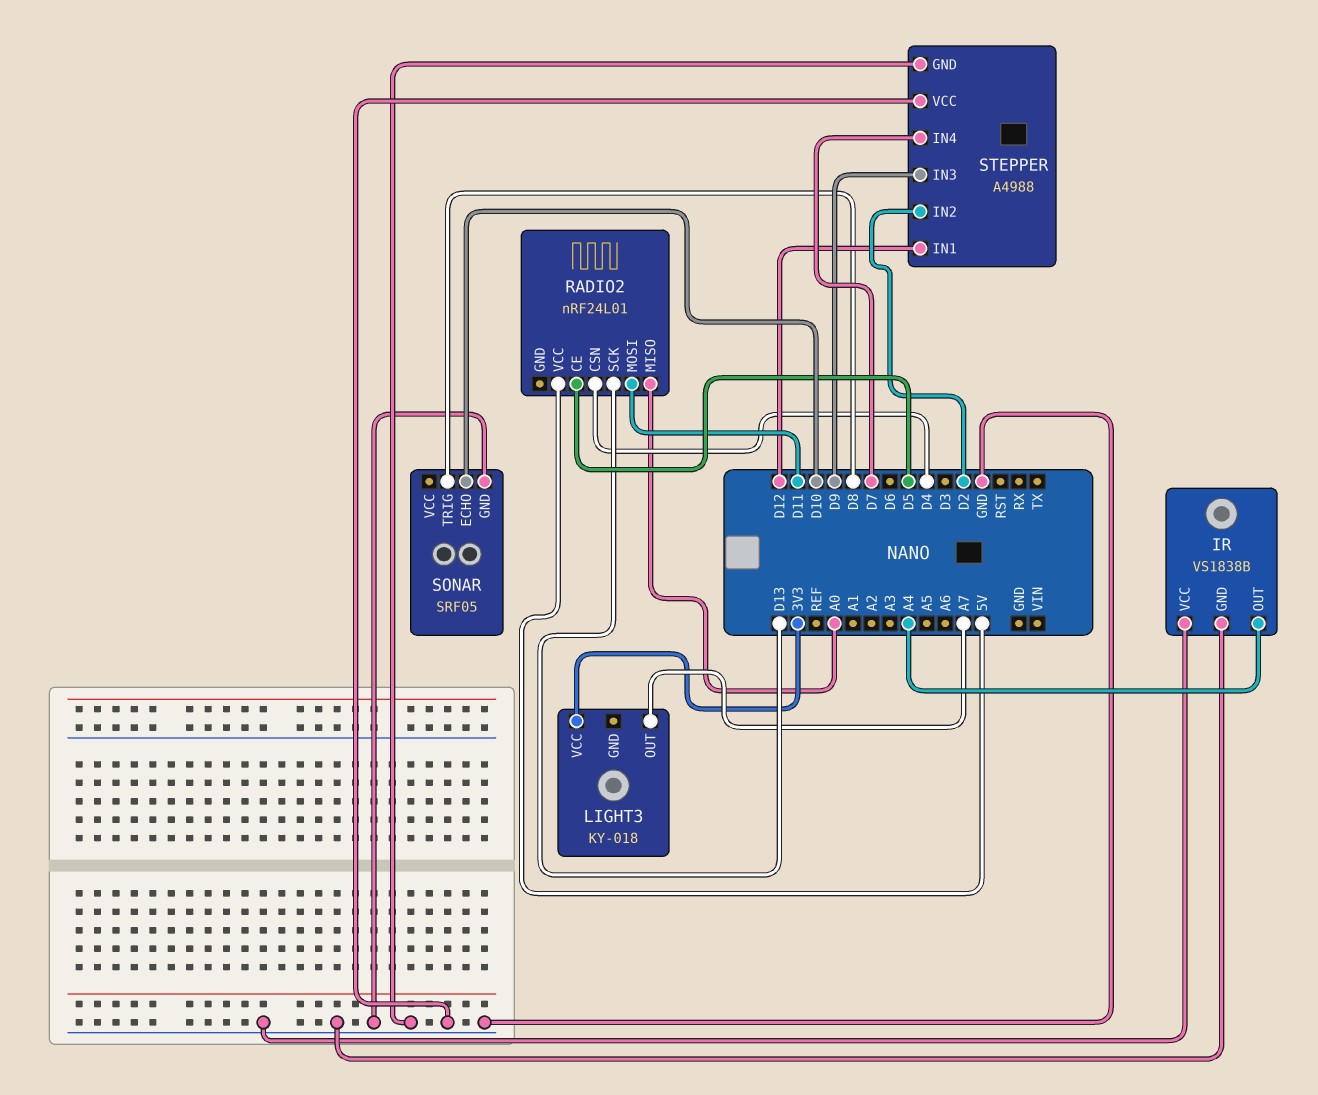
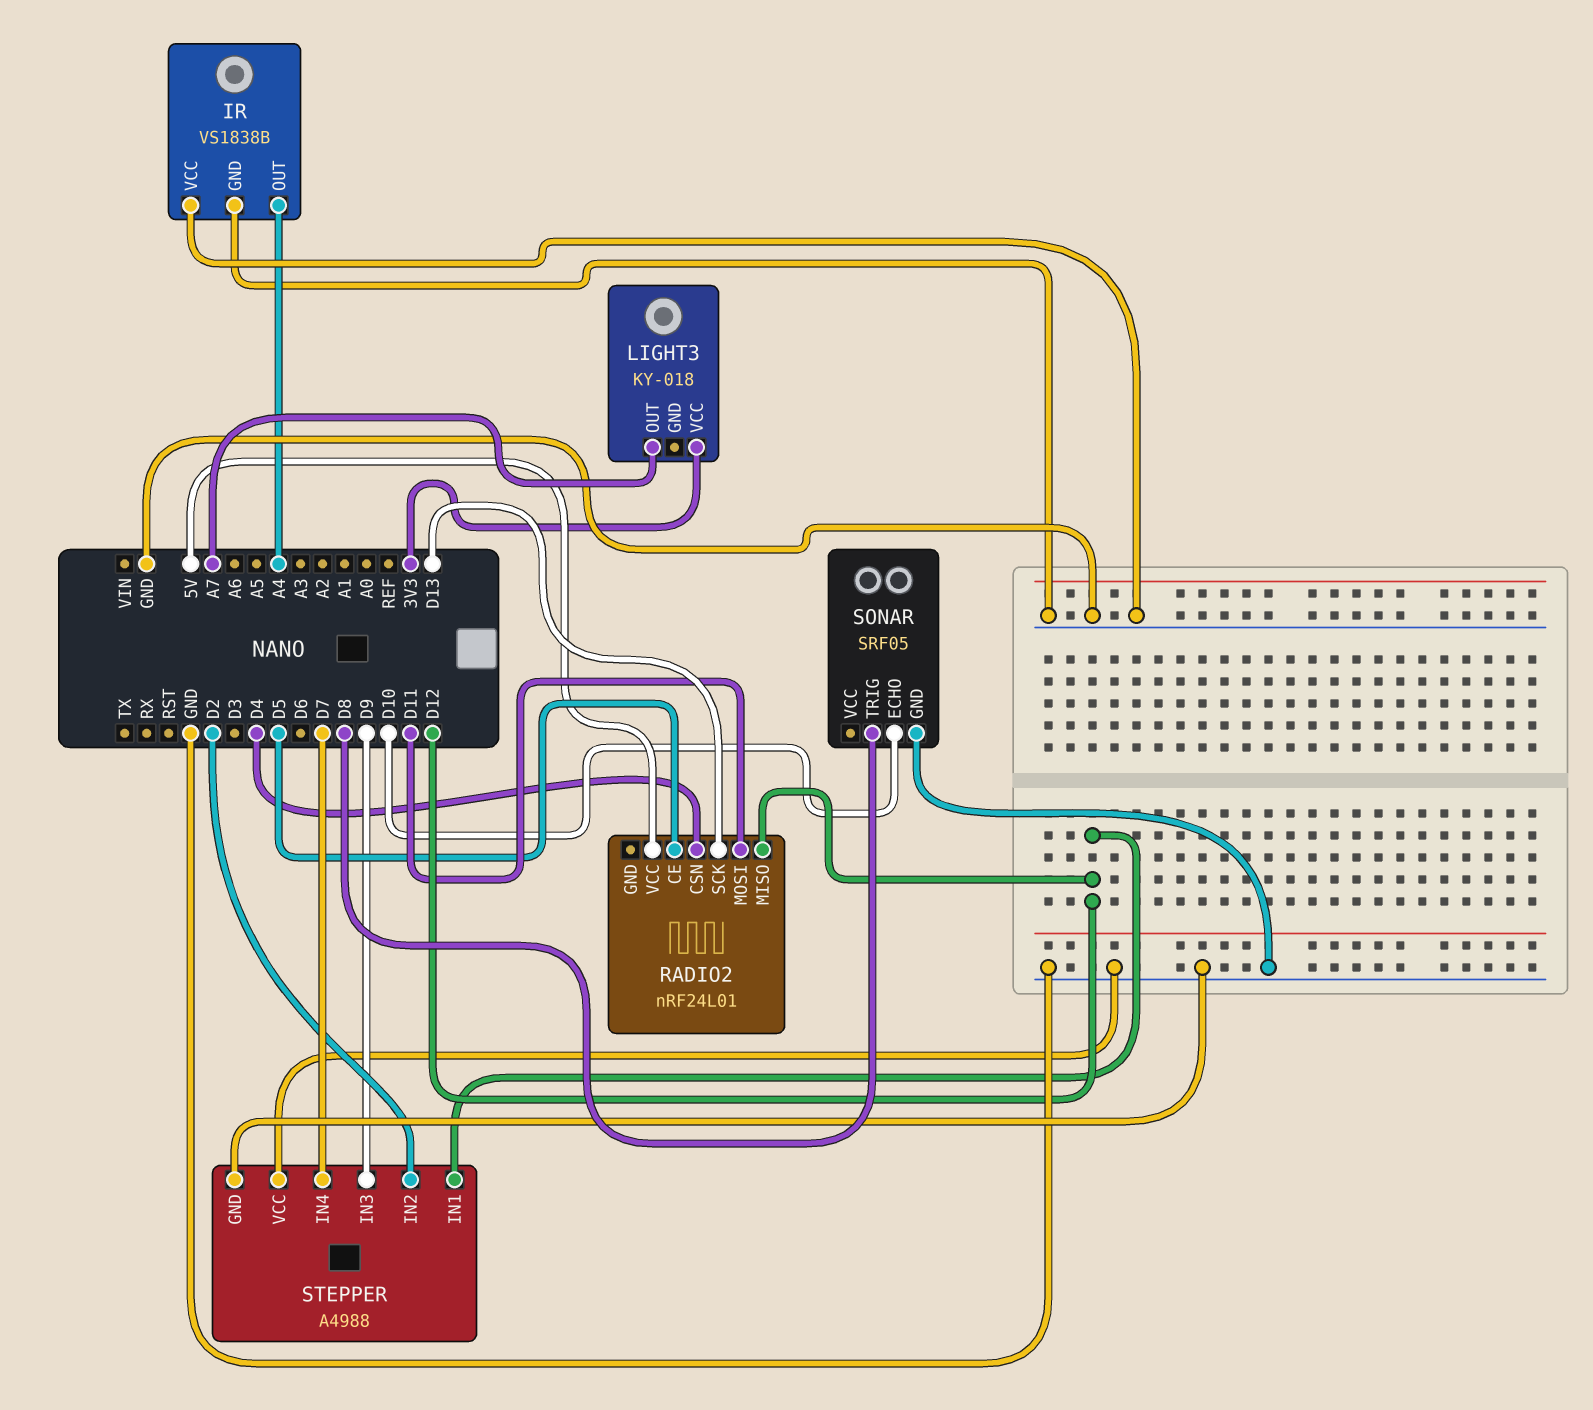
RADIO2 pin MISO: A0 -> D12

